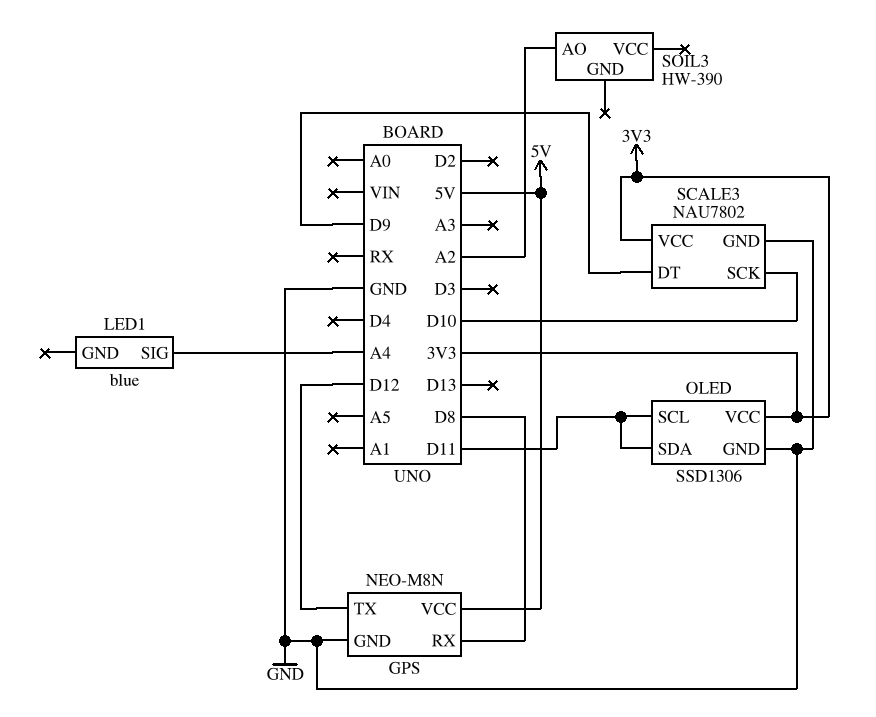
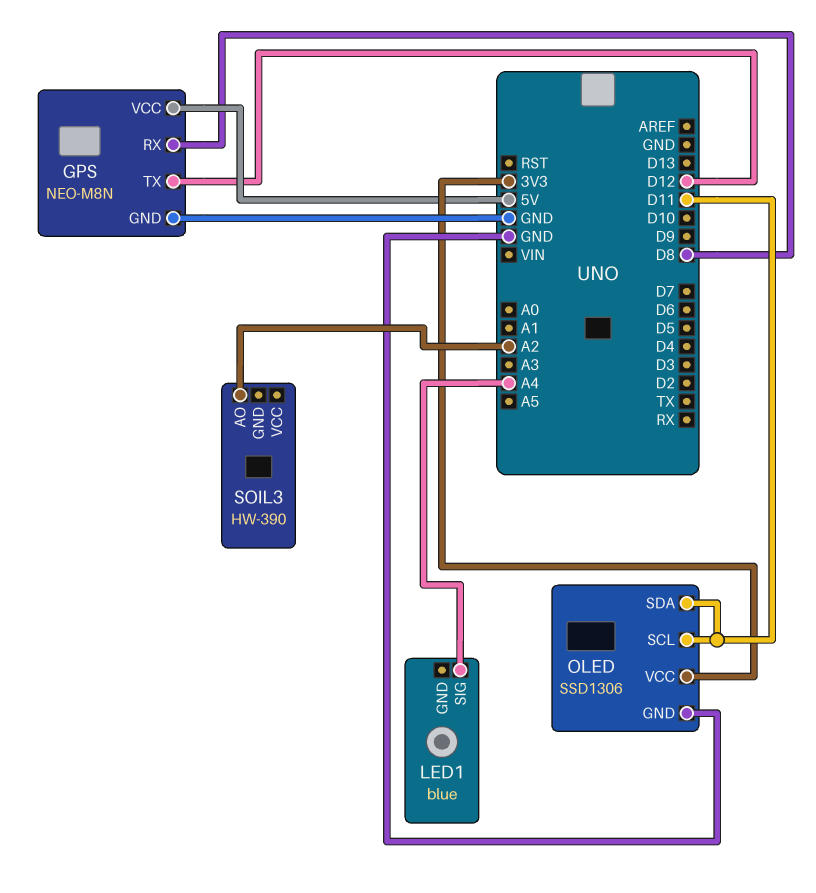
SCALE3: NAU7802 -> none
SCALE3 pin DT: D9 -> none
SCALE3 pin GND: GND -> none
SCALE3 pin SCK: D10 -> none
SCALE3 pin VCC: 3V3 -> none

